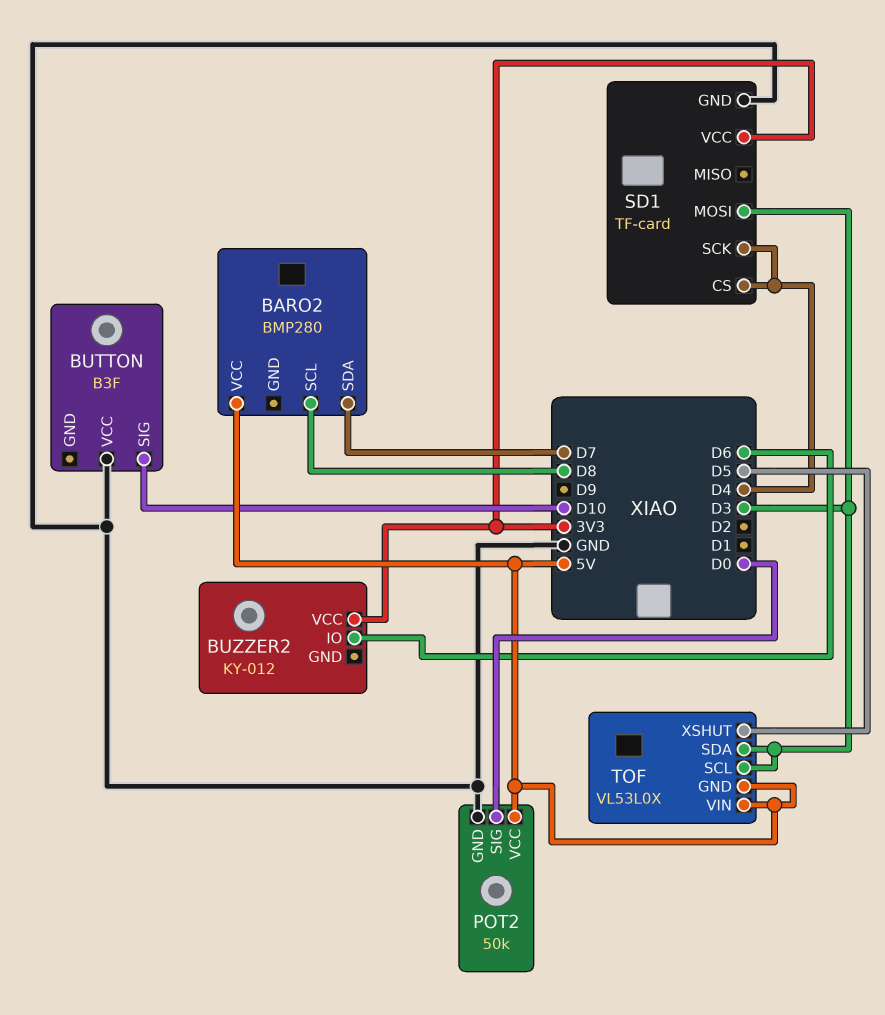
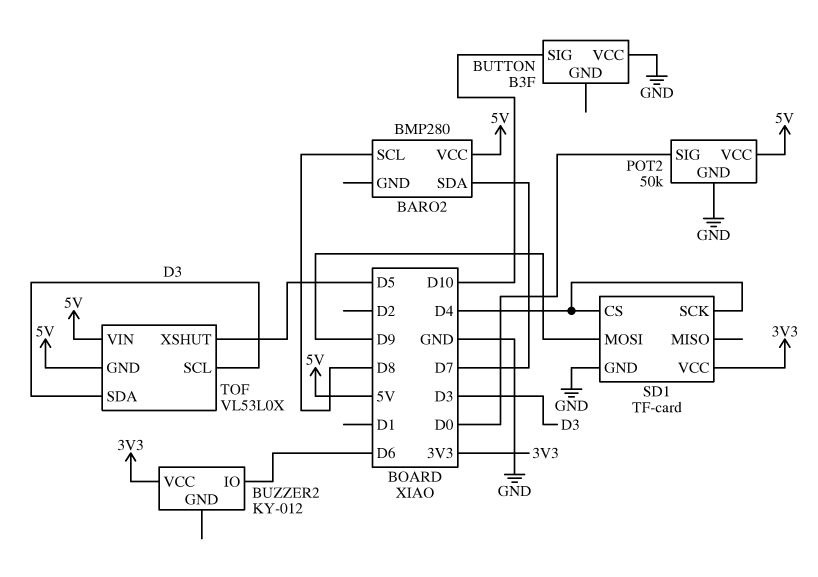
SD1 pin MOSI: D3 -> D9

